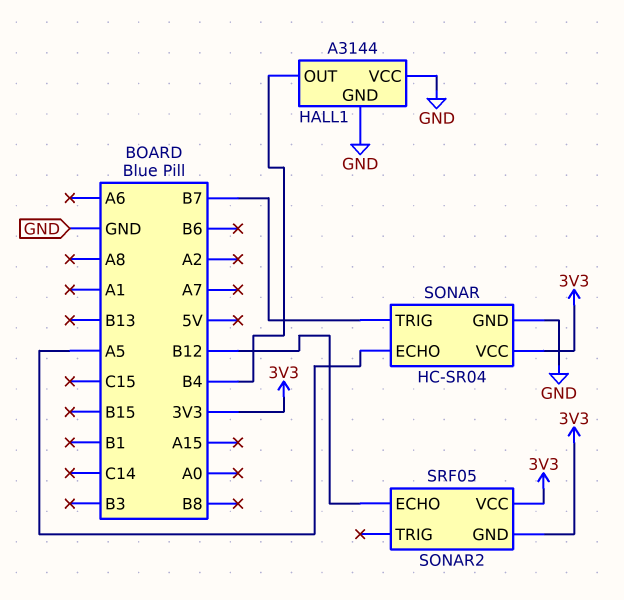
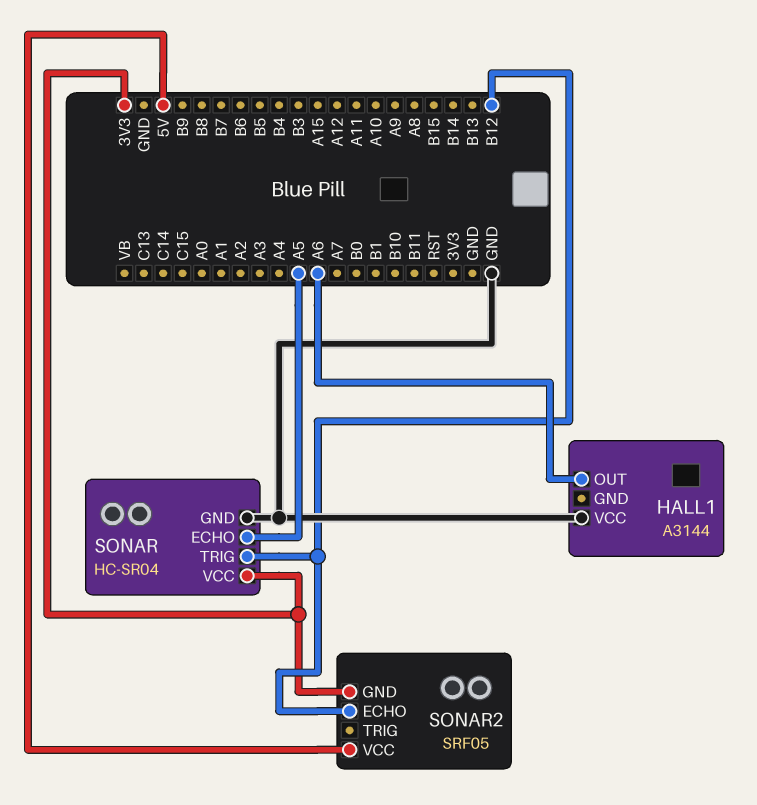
HALL1 pin GND: GND -> none
HALL1 pin OUT: B4 -> A6
SONAR pin TRIG: B7 -> B12
SONAR2 pin VCC: 3V3 -> 5V

